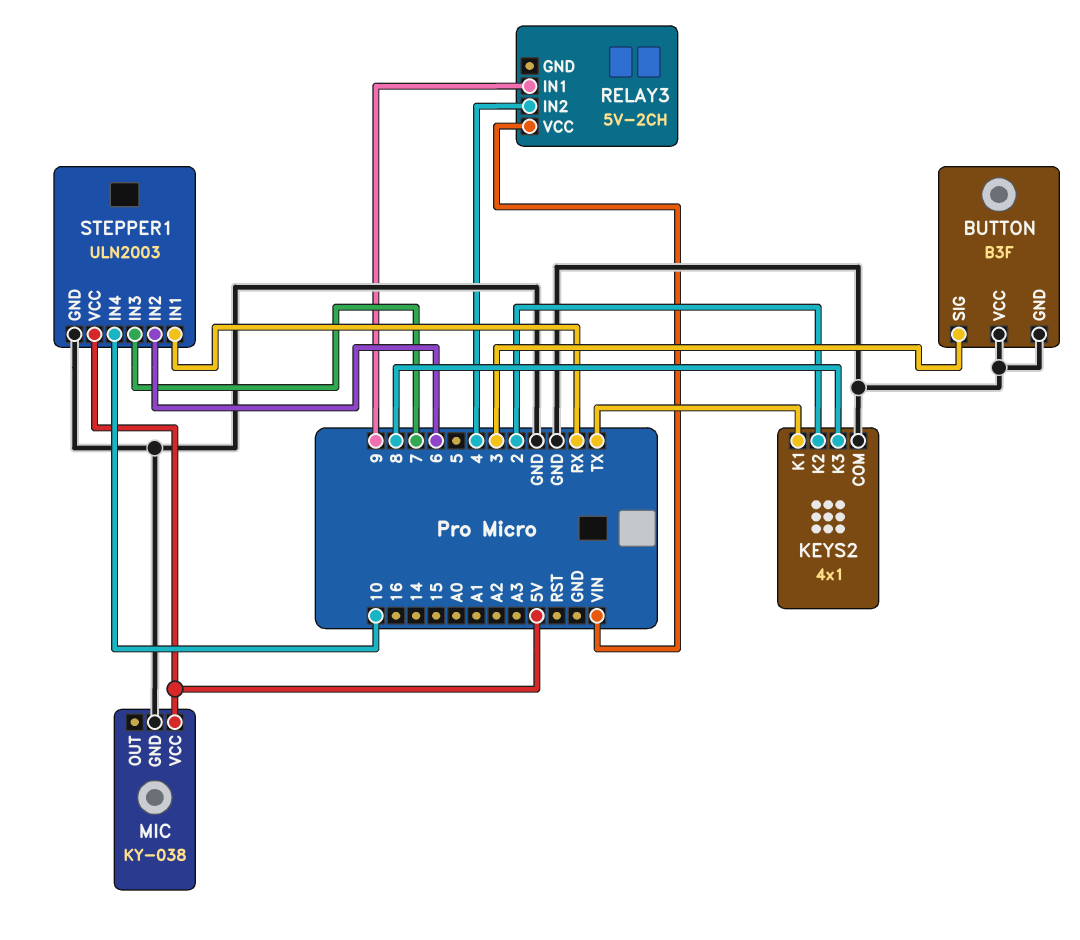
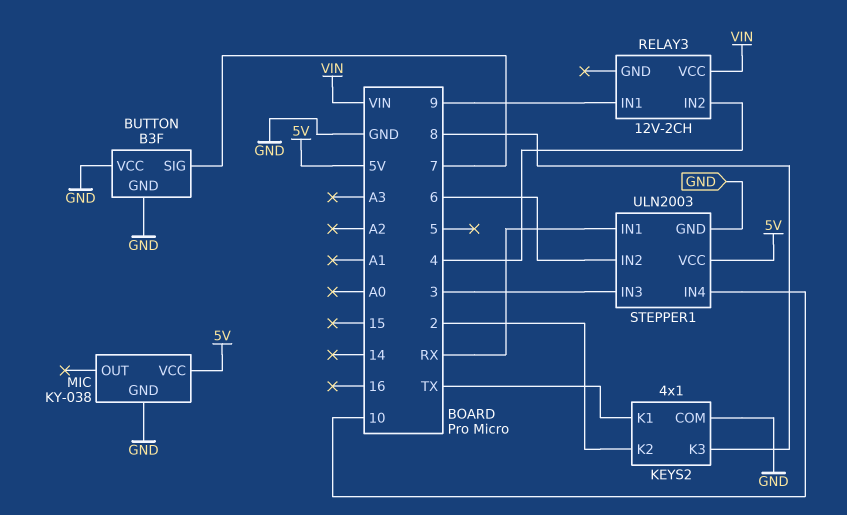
BUTTON pin SIG: 3 -> 7
RELAY3: 5V-2CH -> 12V-2CH
STEPPER1 pin IN3: 7 -> 3

